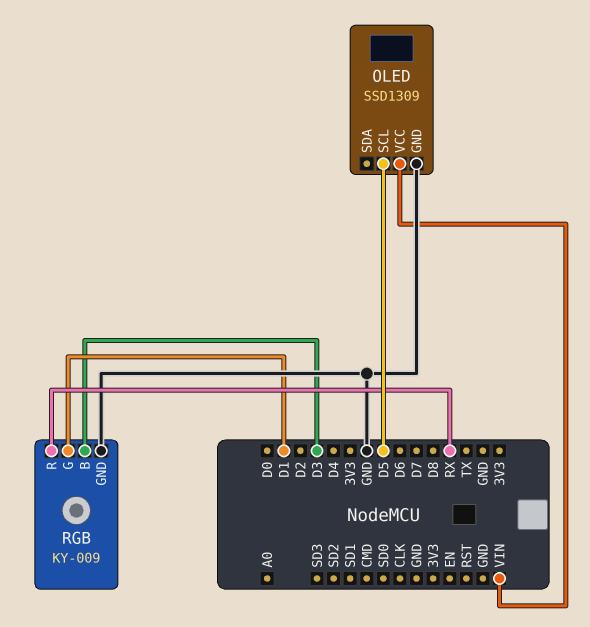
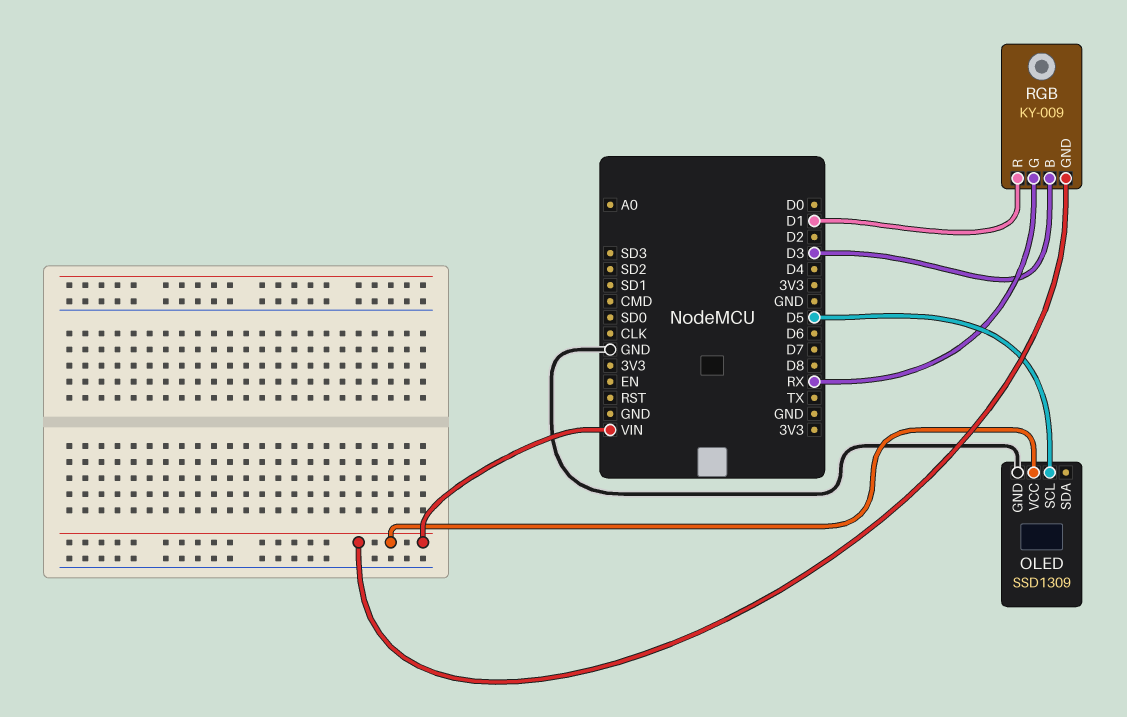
RGB pin G: D1 -> RX
RGB pin GND: GND -> VIN
RGB pin R: RX -> D1

